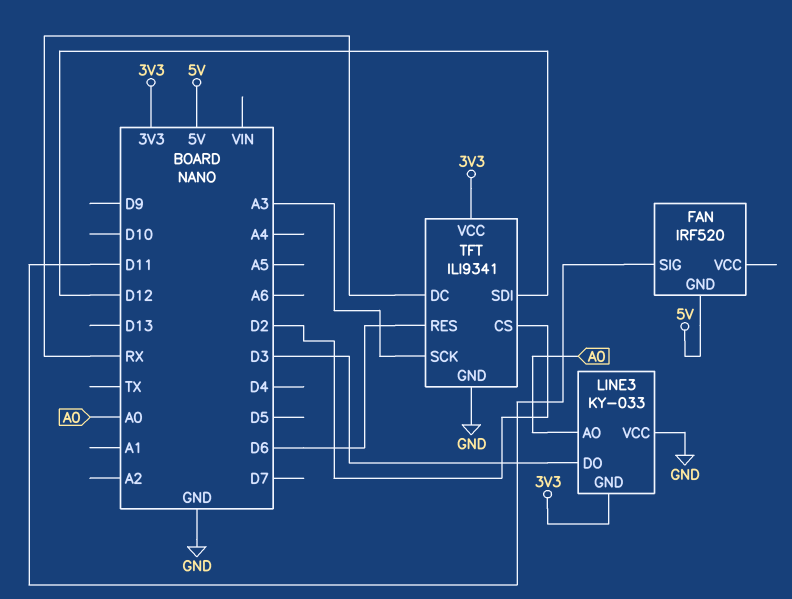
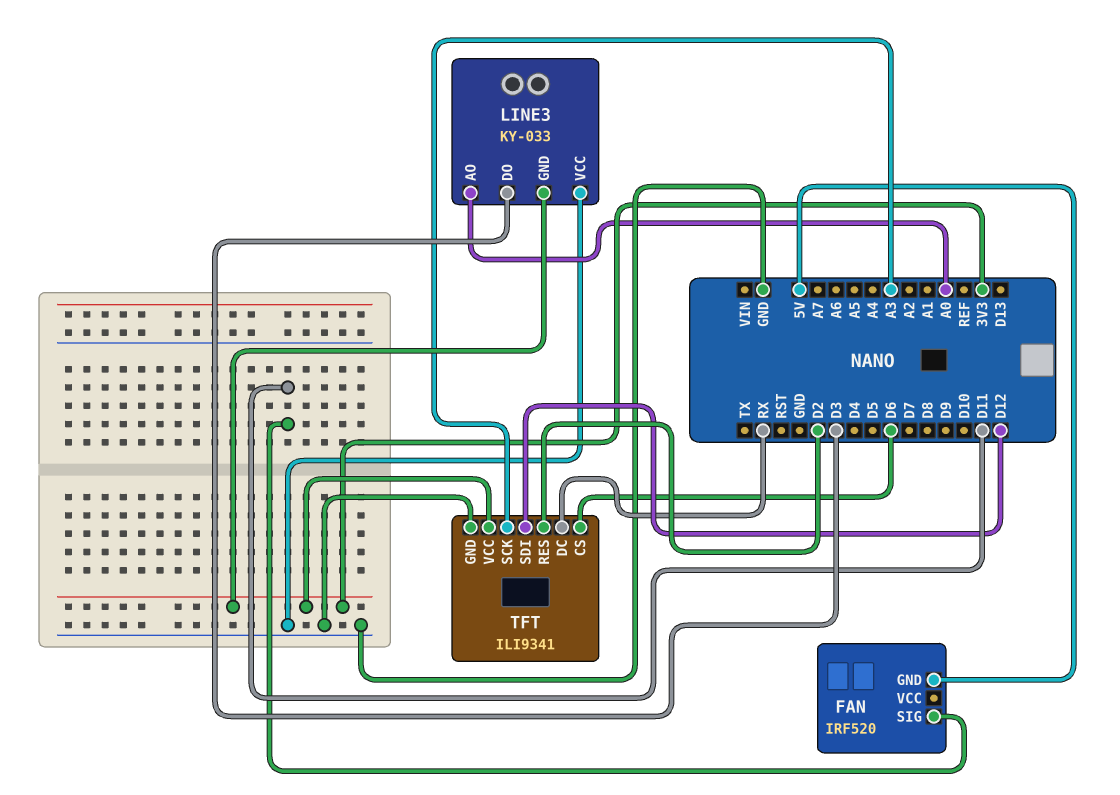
TFT pin CS: D2 -> D6
TFT pin RES: D6 -> D2

